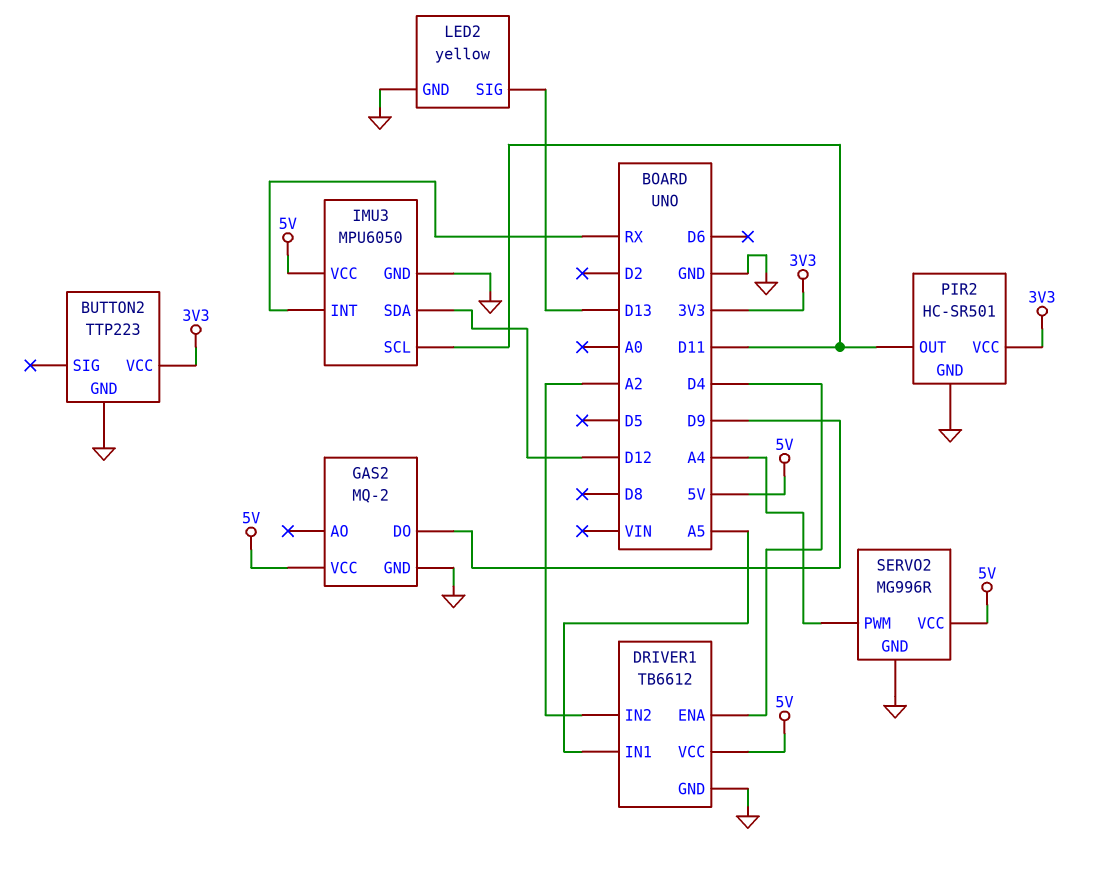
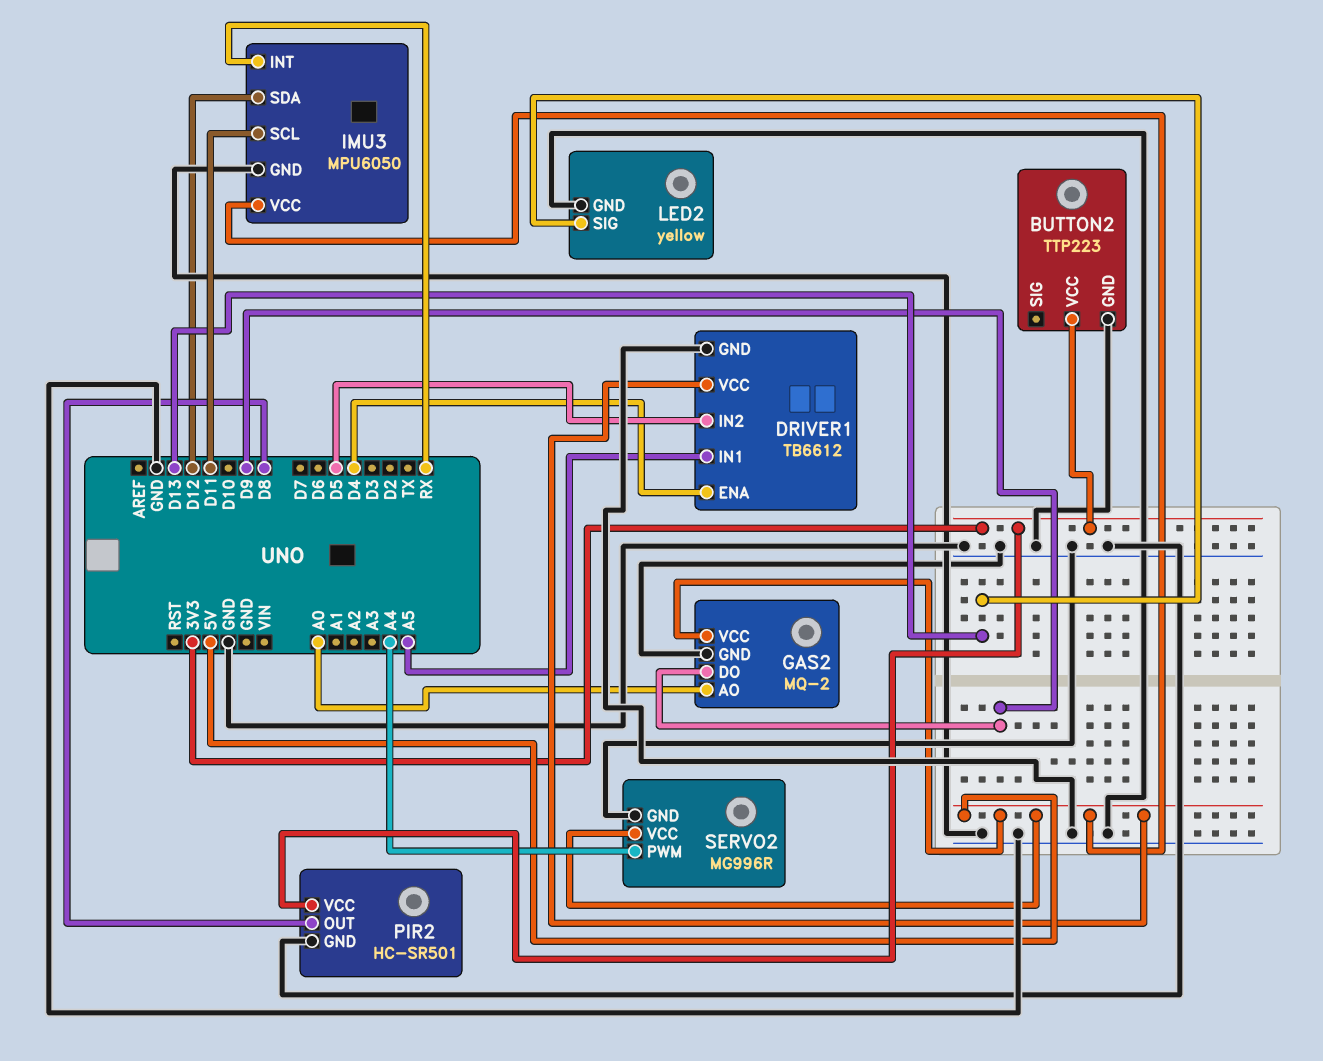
DRIVER1 pin IN2: A2 -> D5
GAS2 pin AO: none -> A0
PIR2 pin OUT: D11 -> D8

